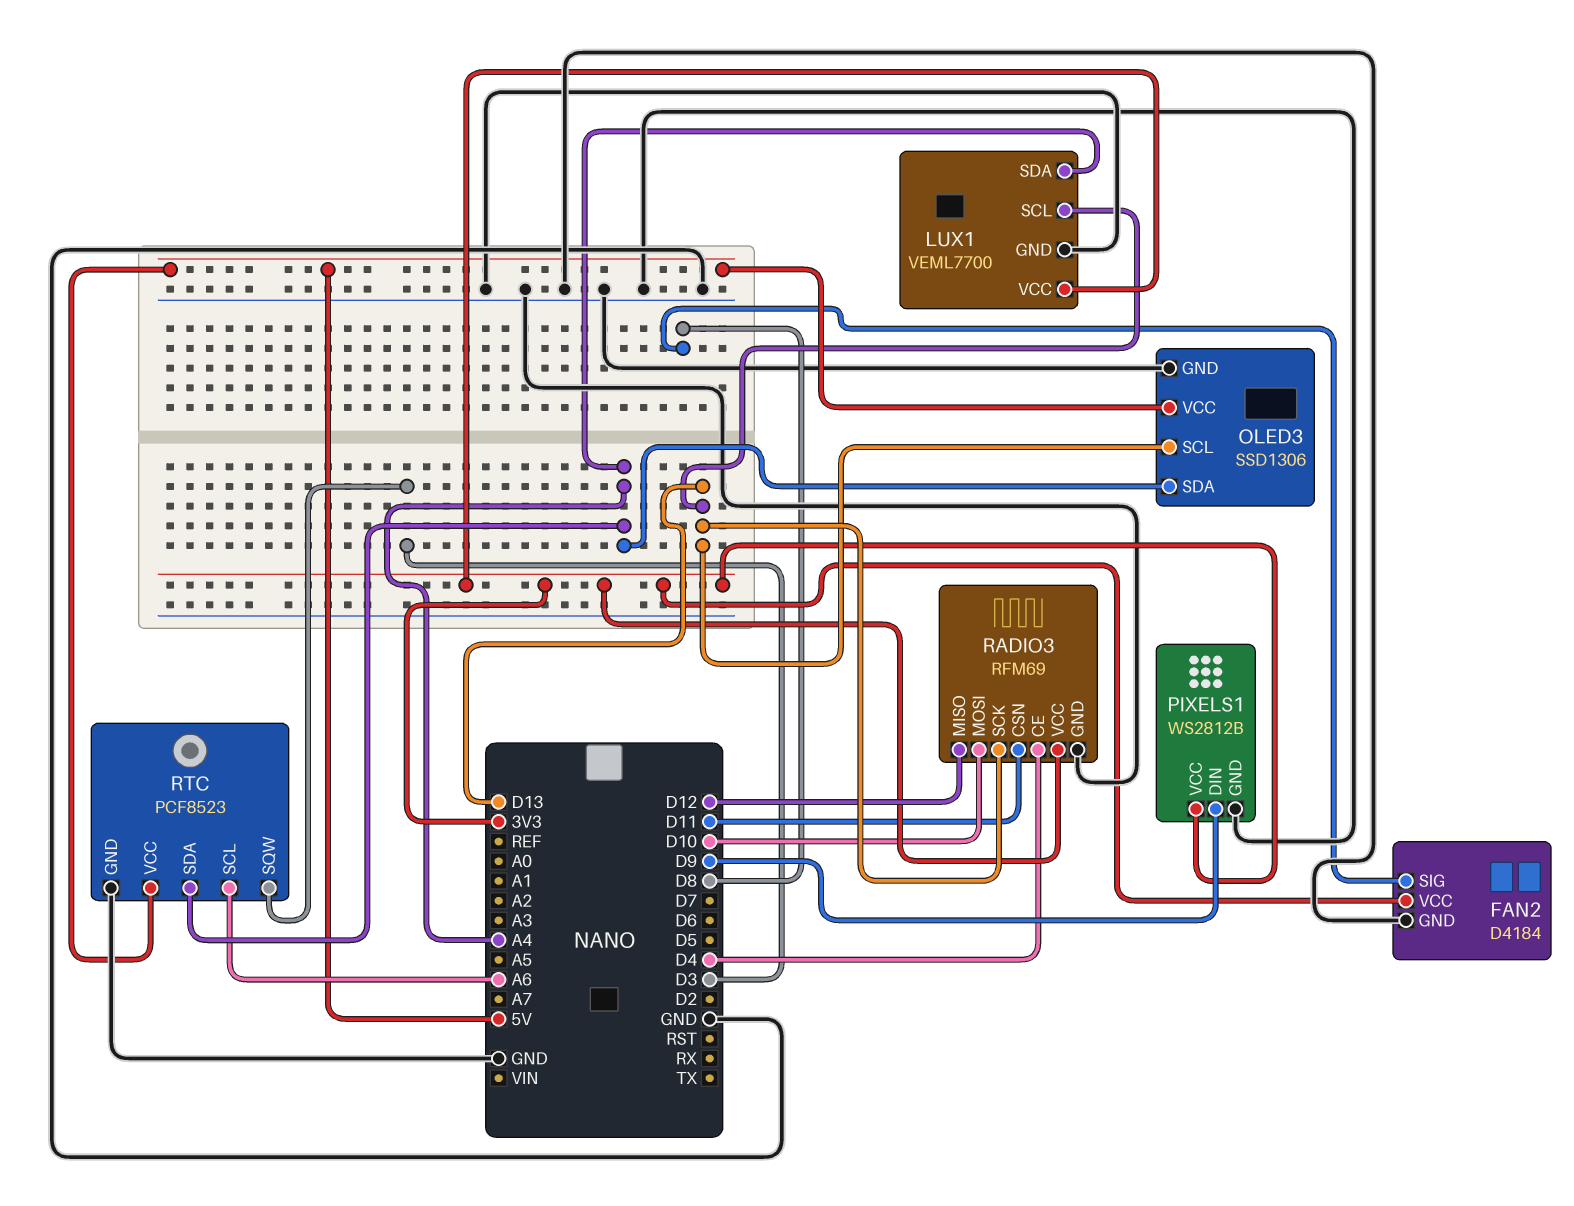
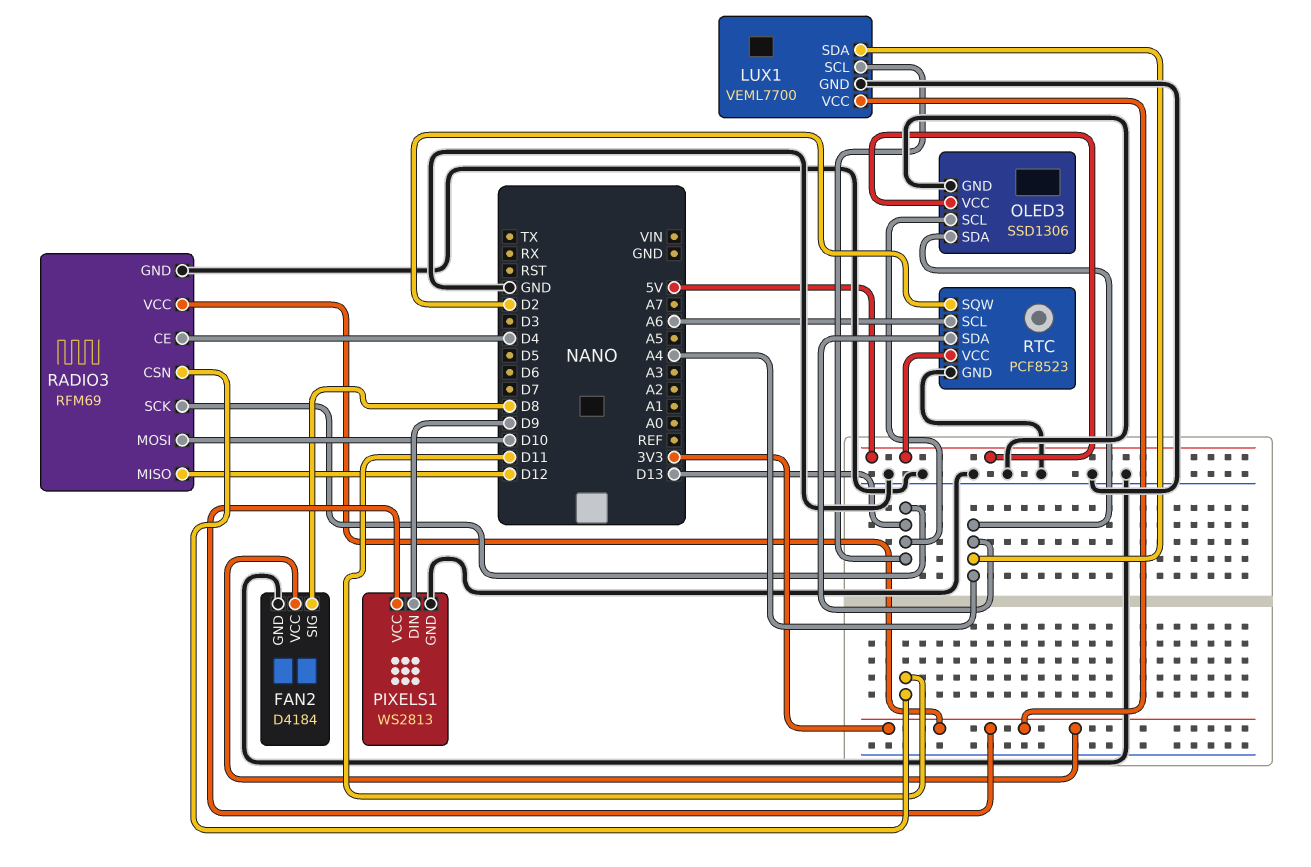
PIXELS1: WS2812B -> WS2813
RTC pin SQW: D3 -> D2

